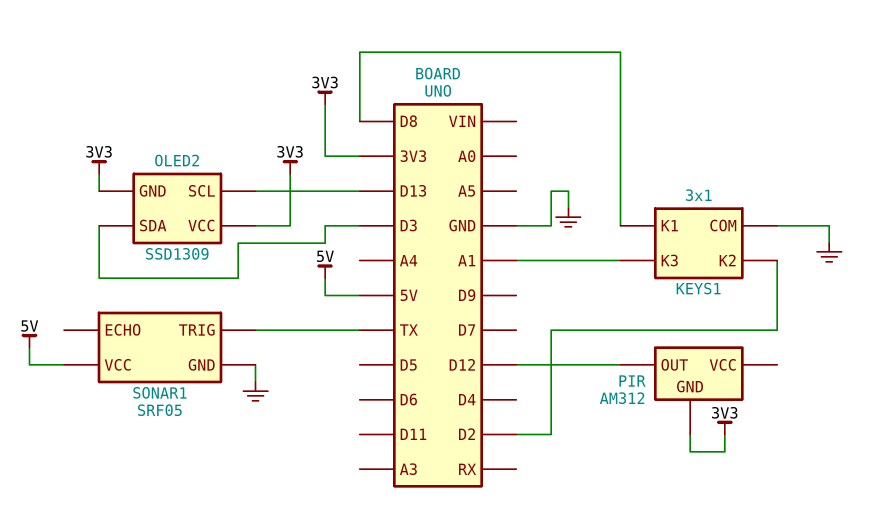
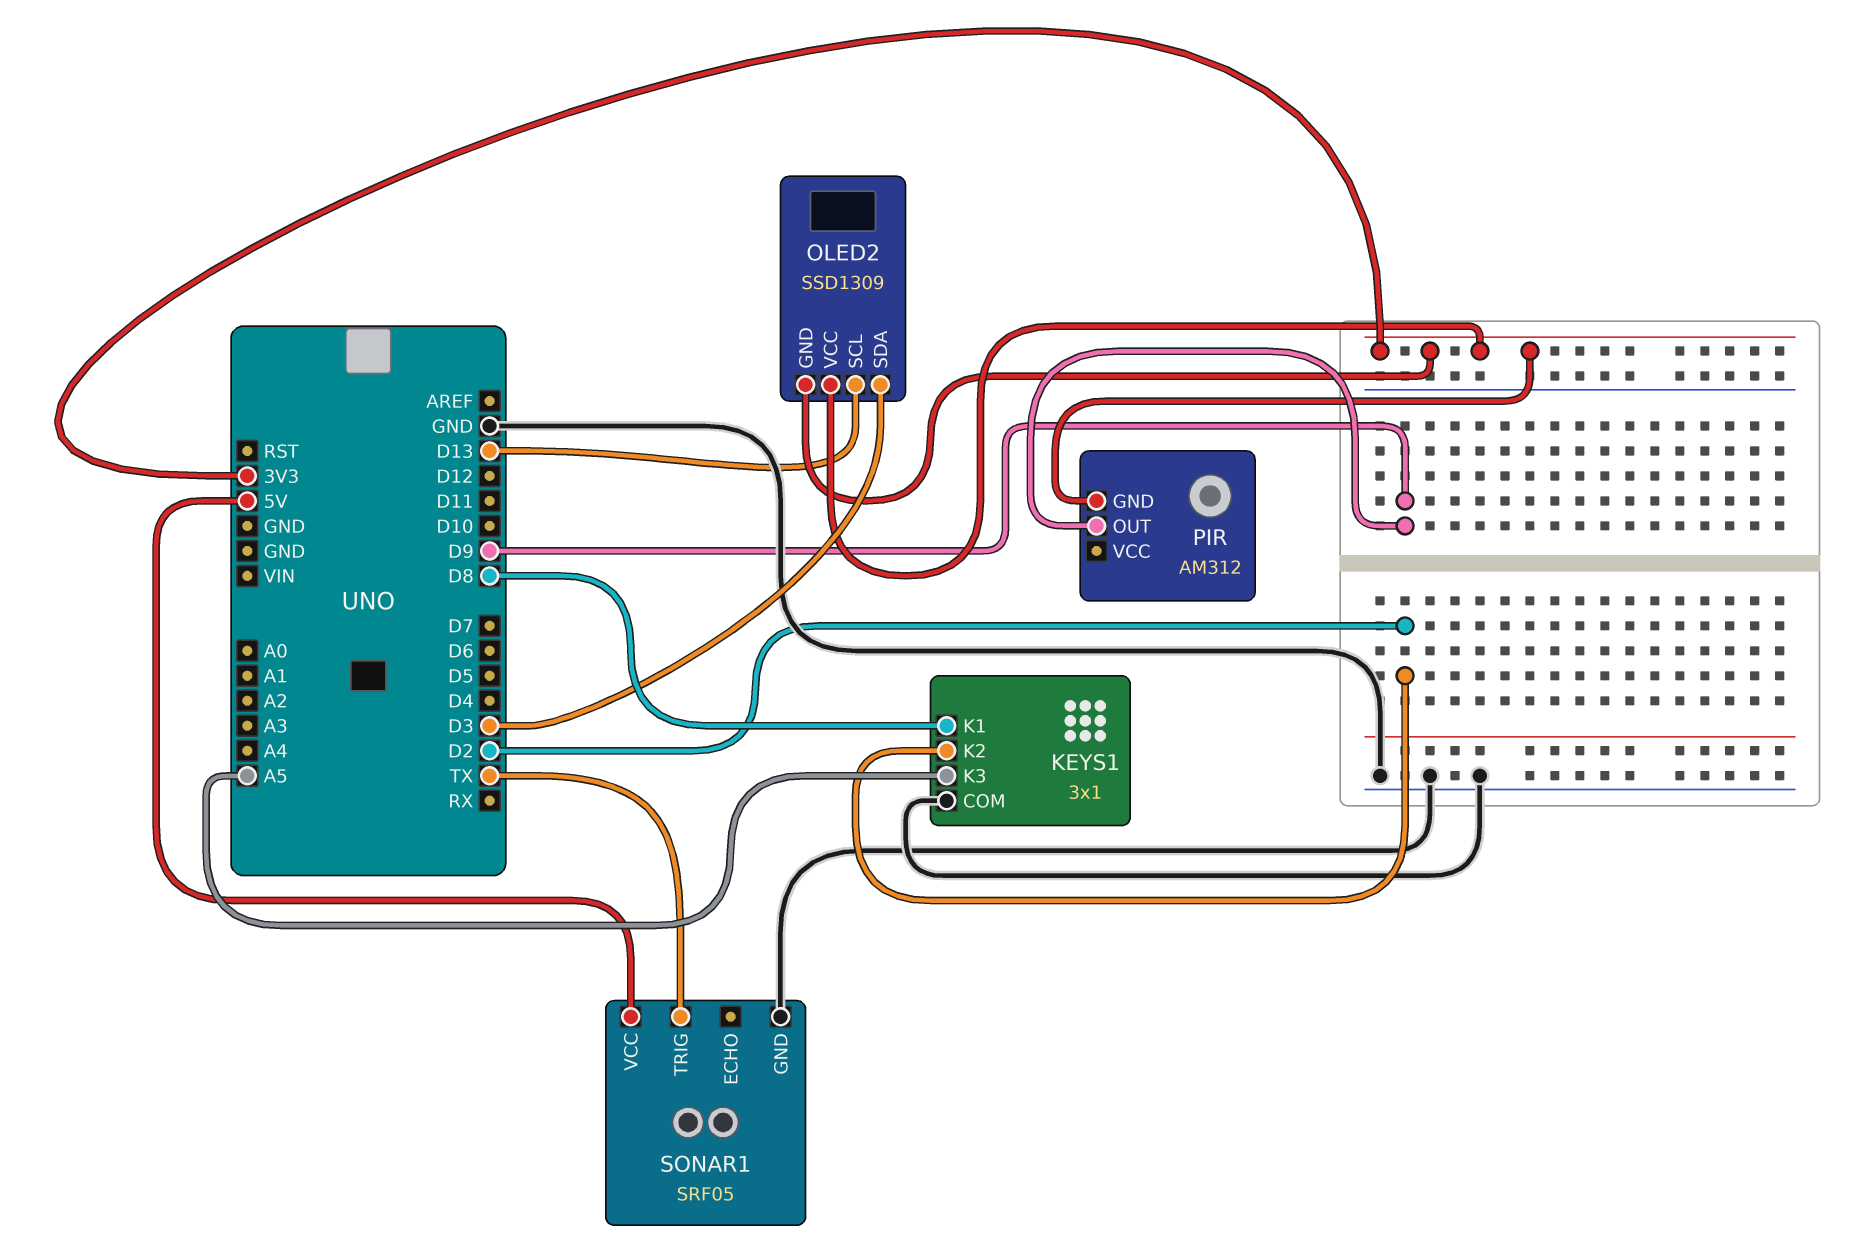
KEYS1 pin K3: A1 -> A5
PIR pin OUT: D12 -> D9

